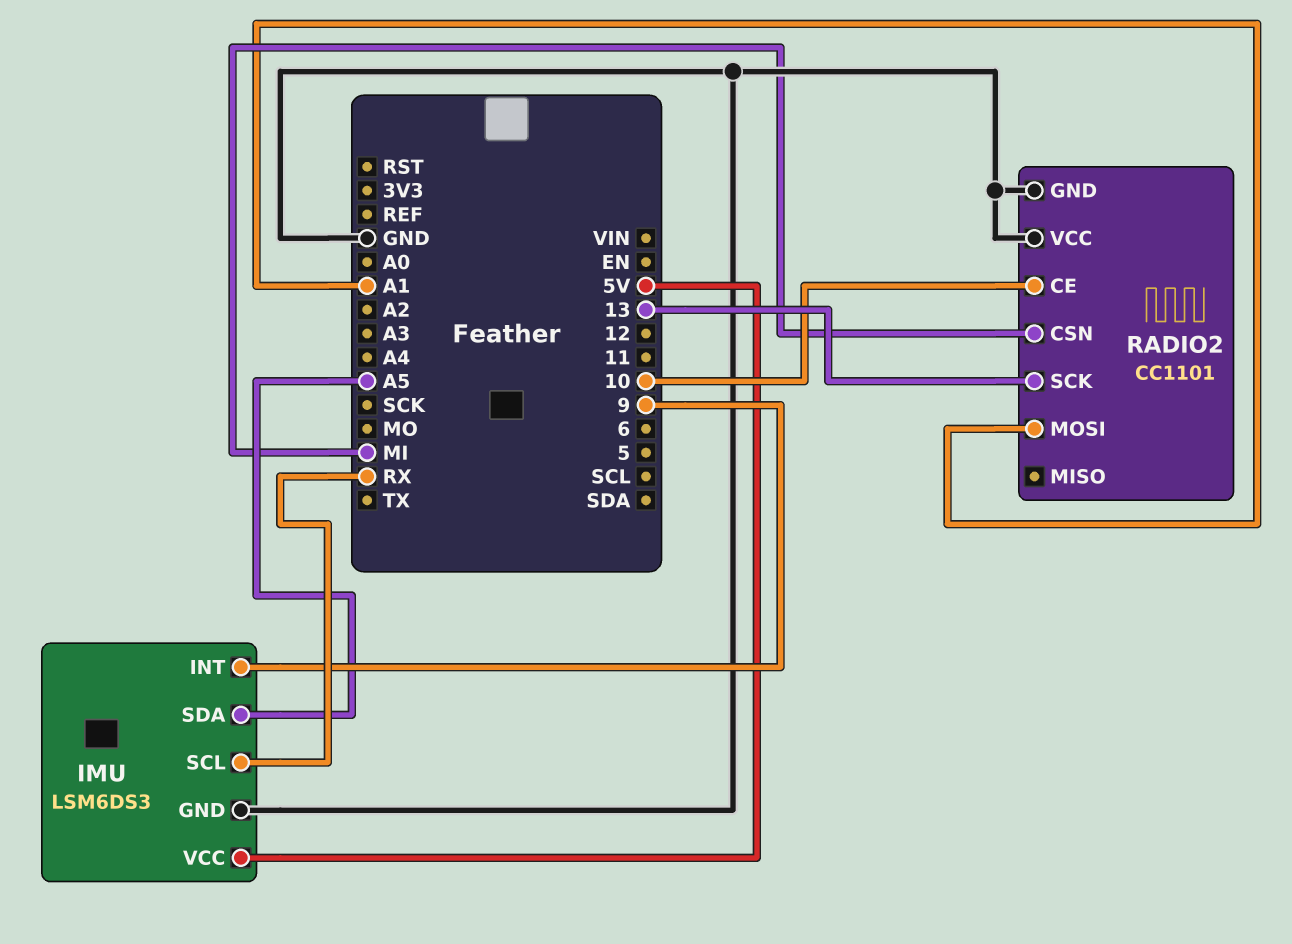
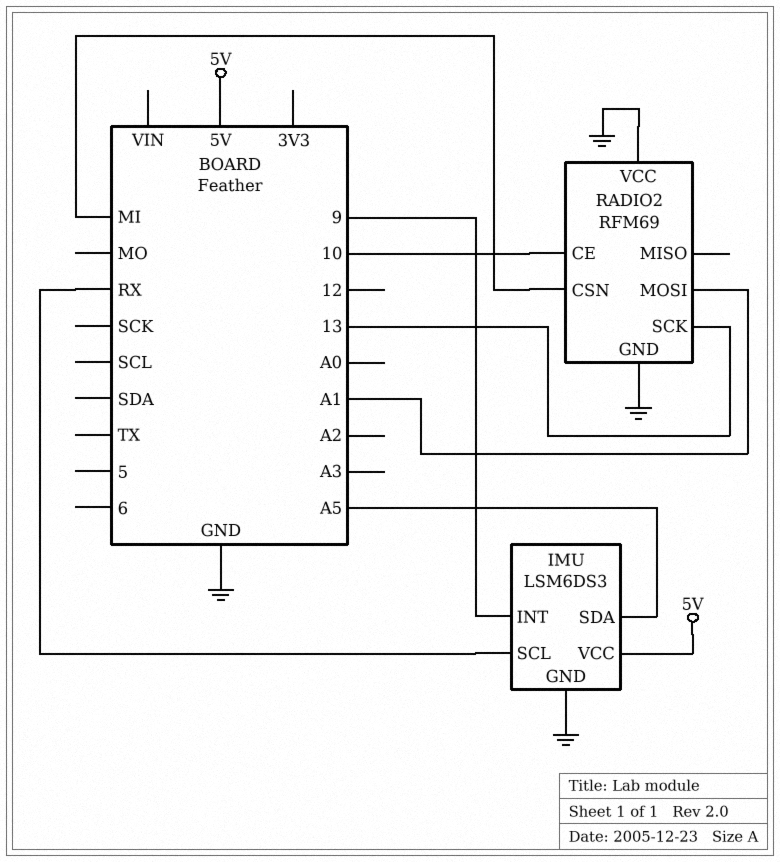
RADIO2: CC1101 -> RFM69

